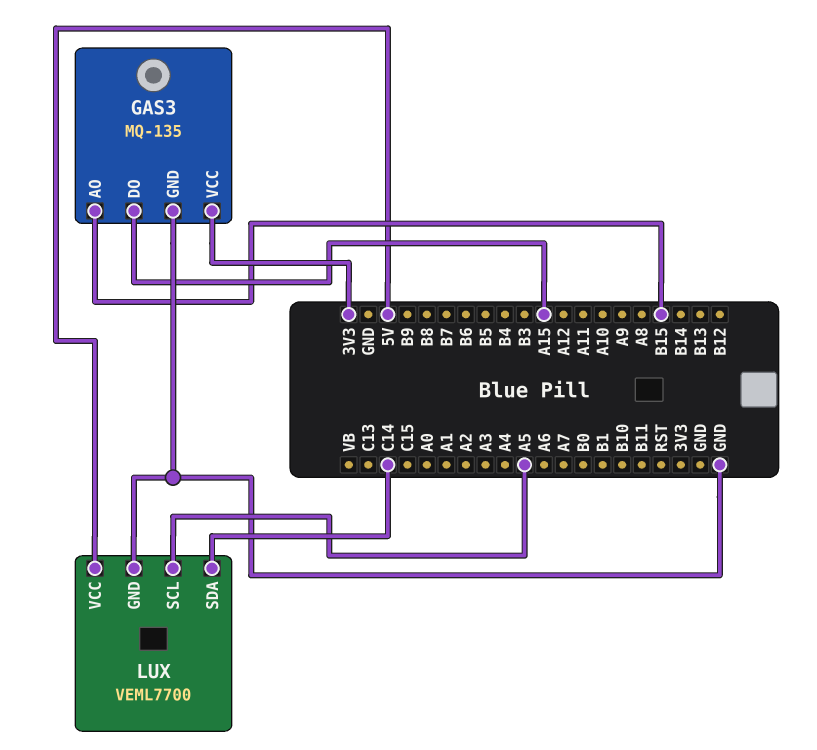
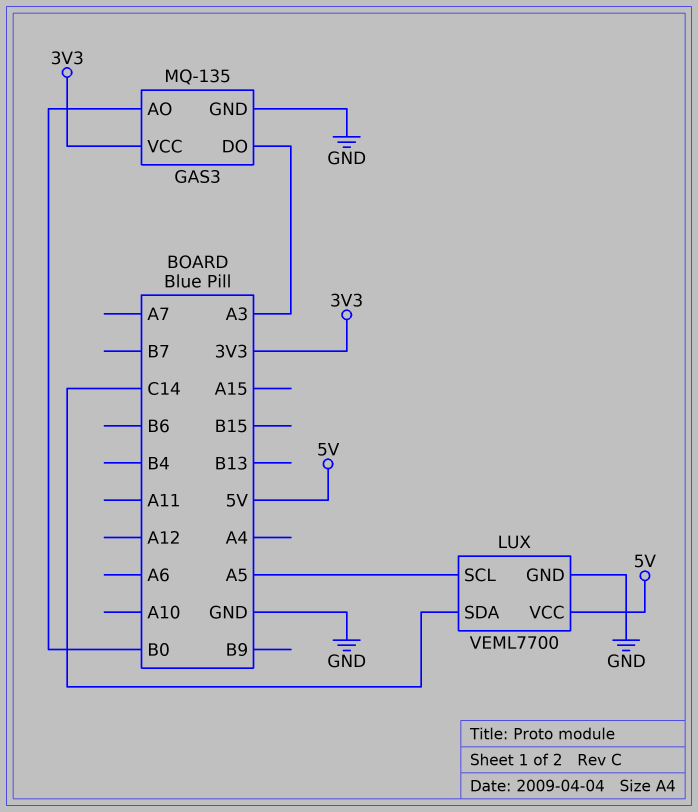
GAS3 pin AO: B15 -> B0
GAS3 pin DO: A15 -> A3

